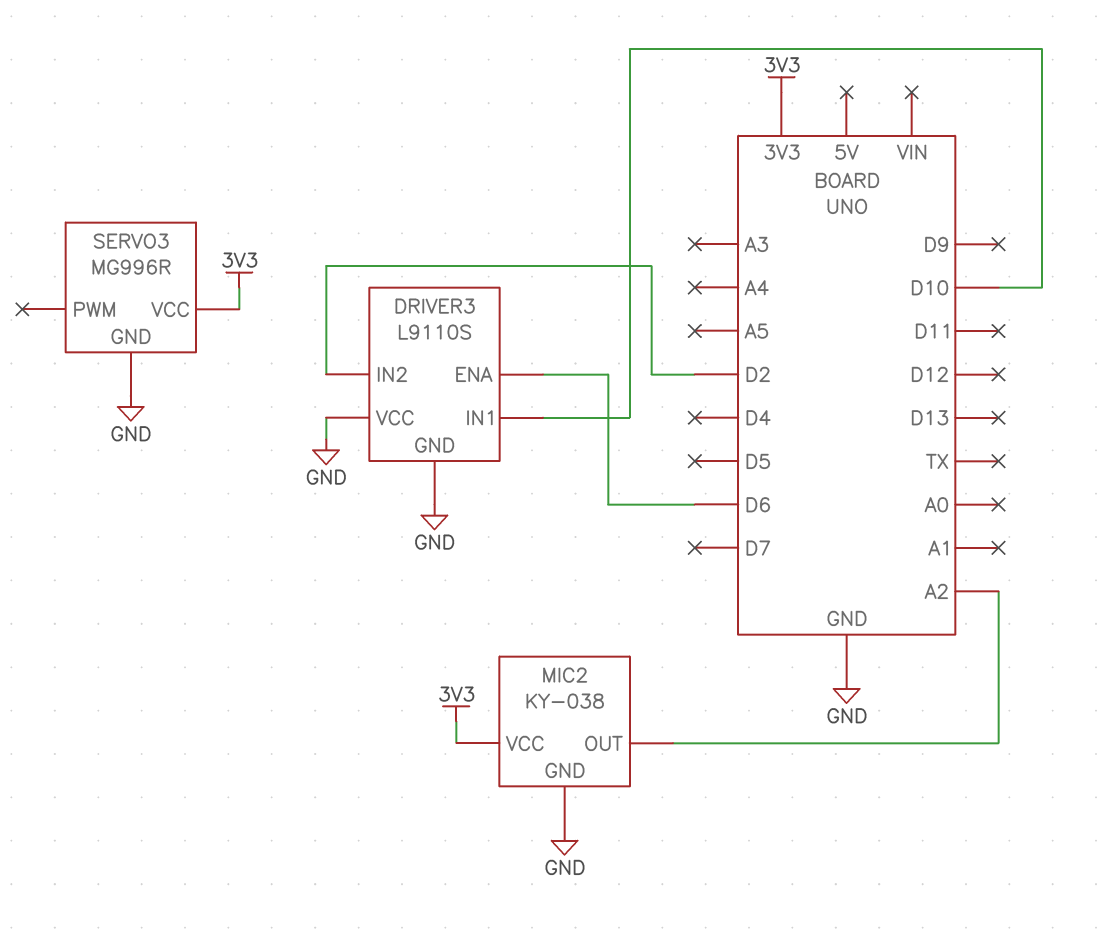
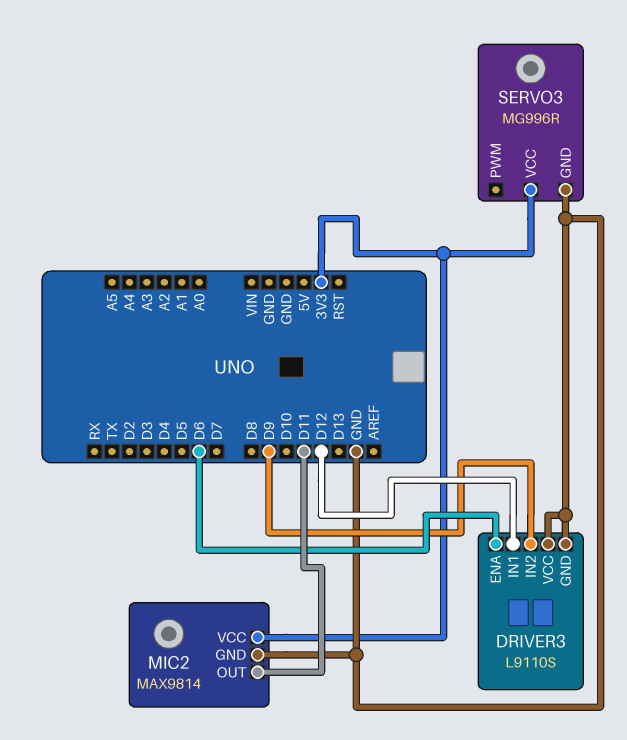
DRIVER3 pin IN1: D10 -> D12
DRIVER3 pin IN2: D2 -> D9
MIC2: KY-038 -> MAX9814
MIC2 pin OUT: A2 -> D11

